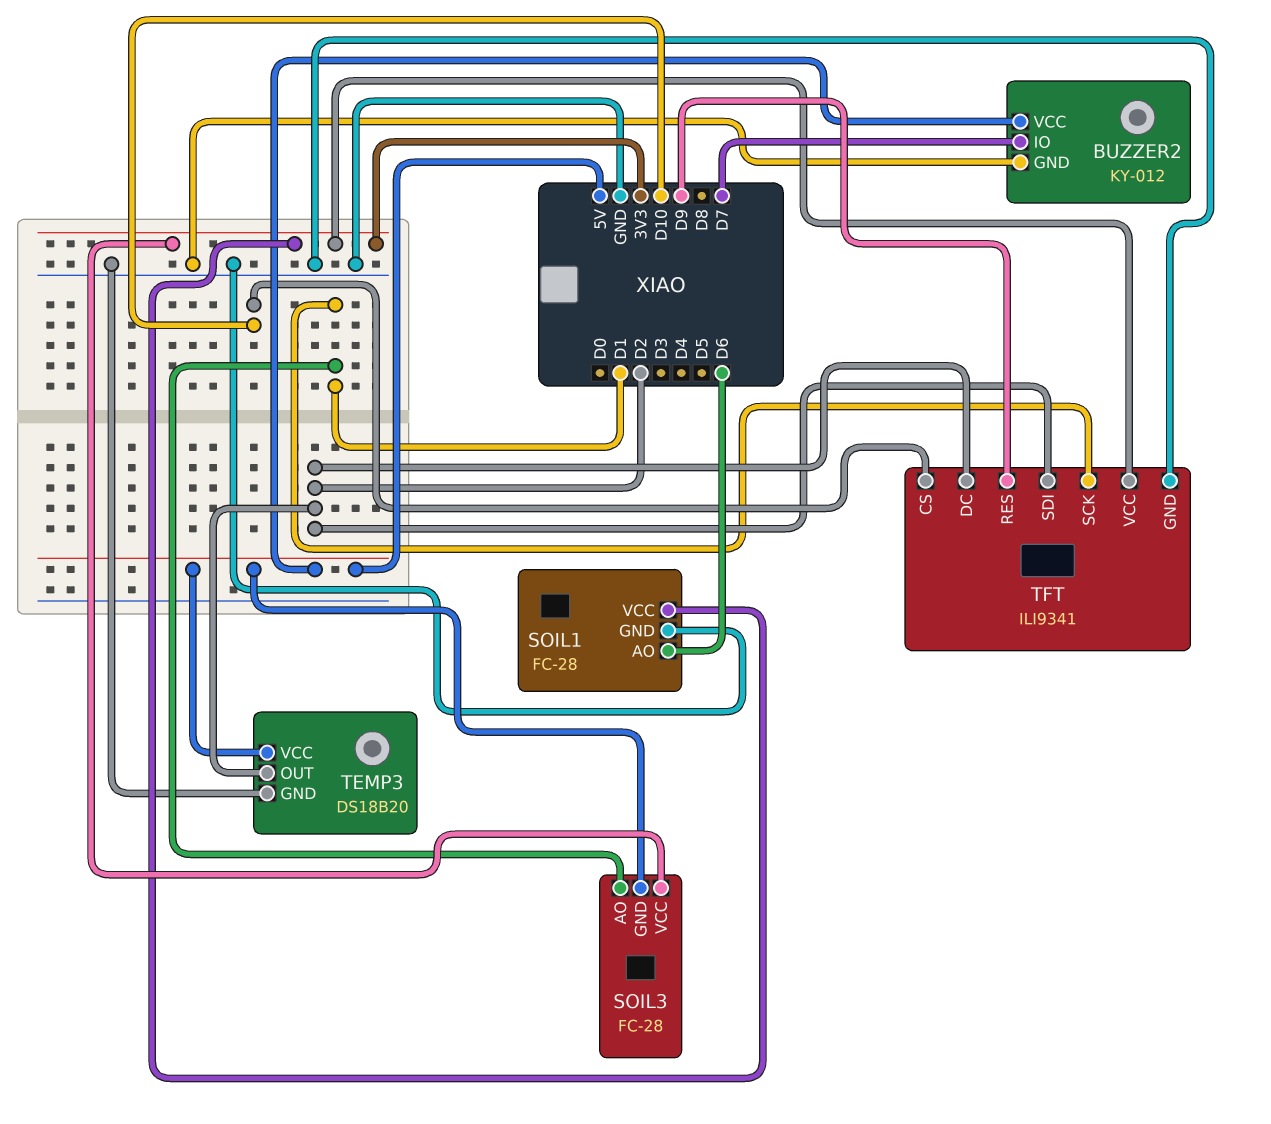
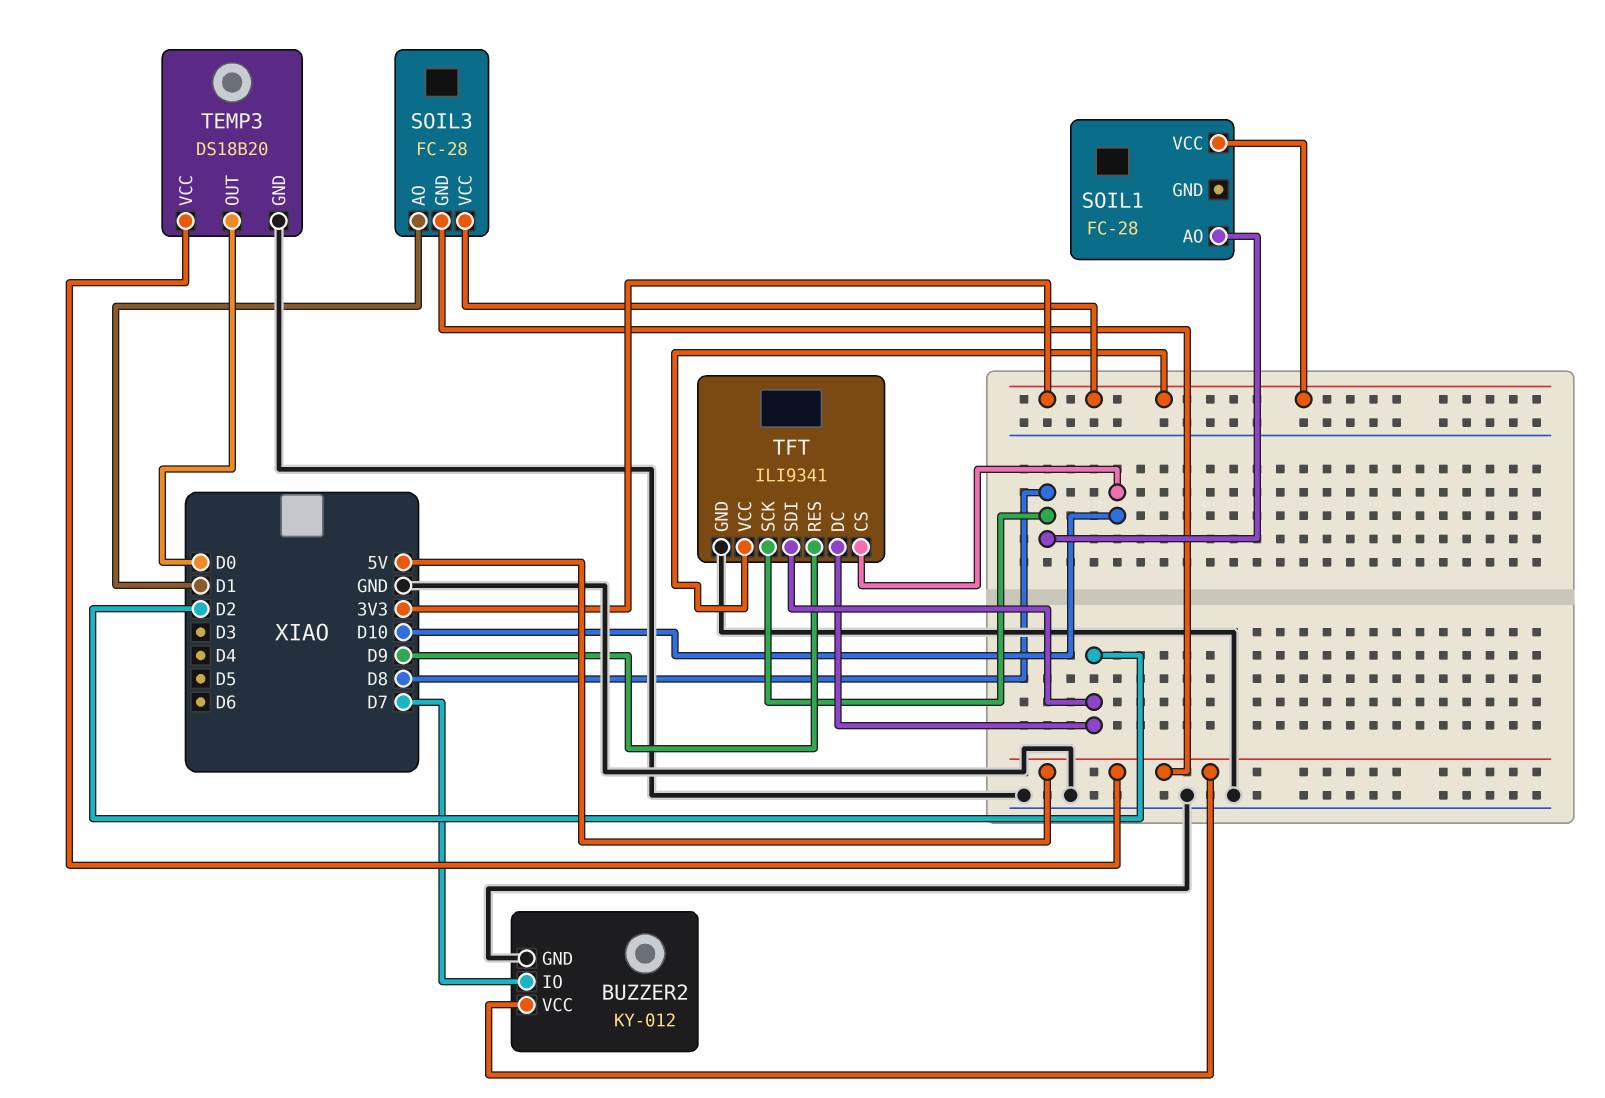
SOIL1 pin AO: D6 -> D8
SOIL1 pin GND: GND -> none
TEMP3 pin OUT: D2 -> D0
TFT pin SCK: D1 -> D8

